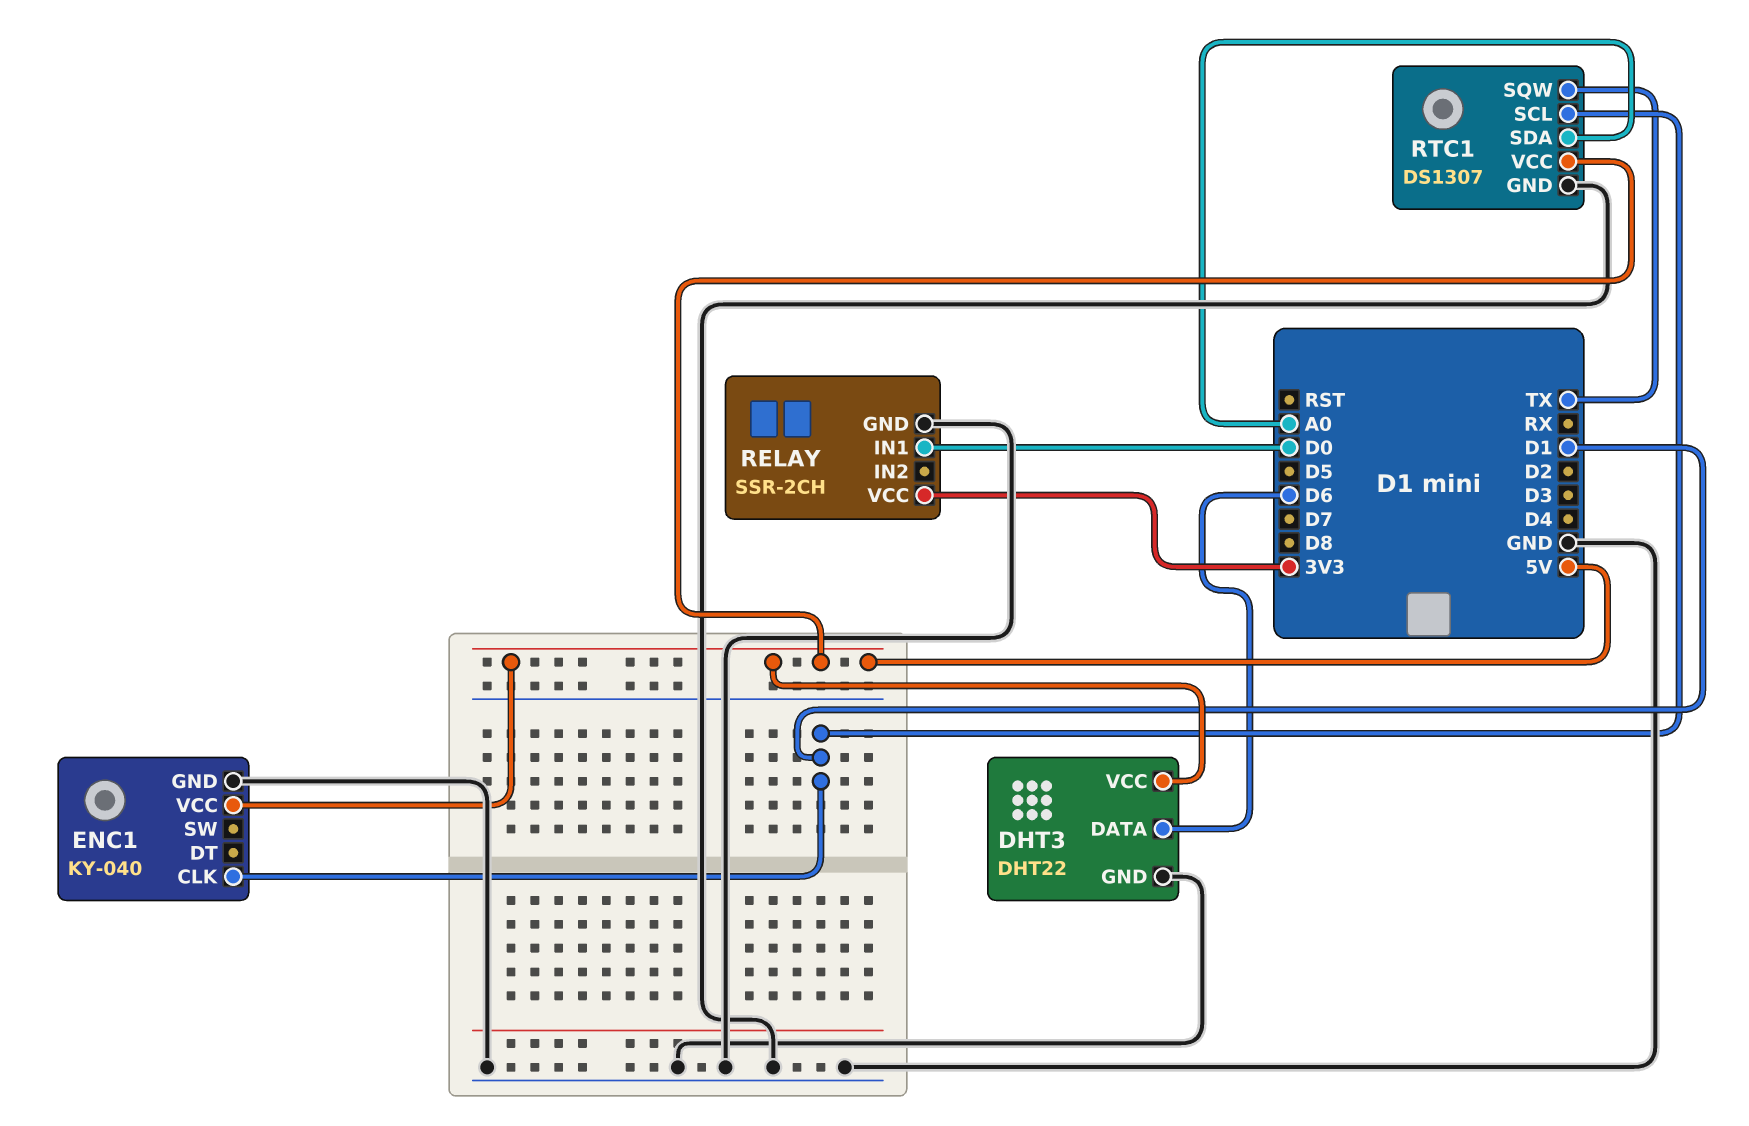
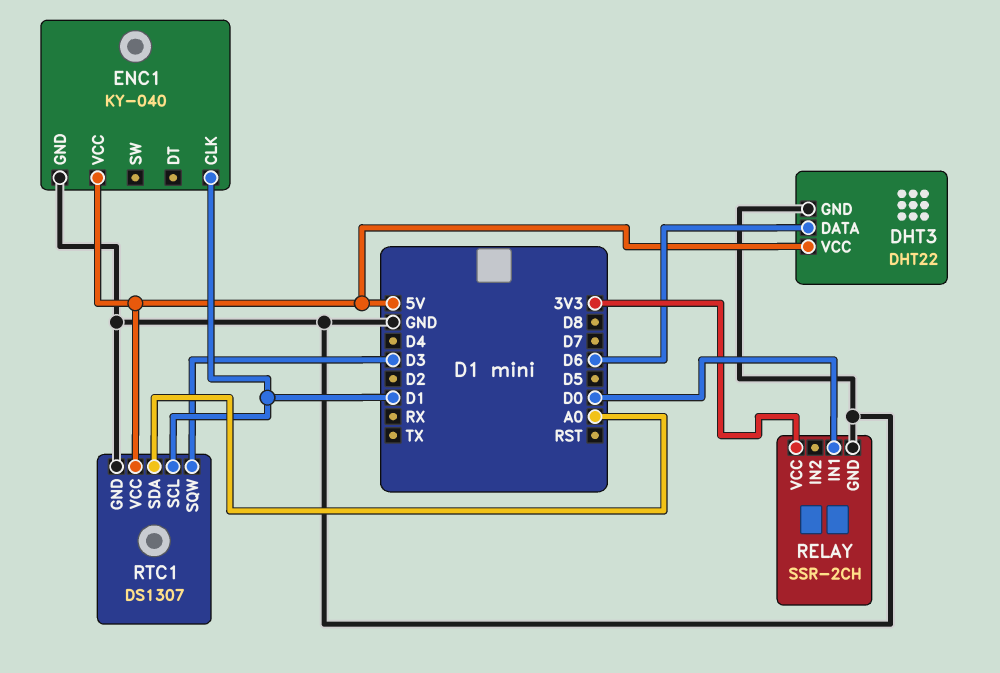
RTC1 pin SQW: TX -> D3

